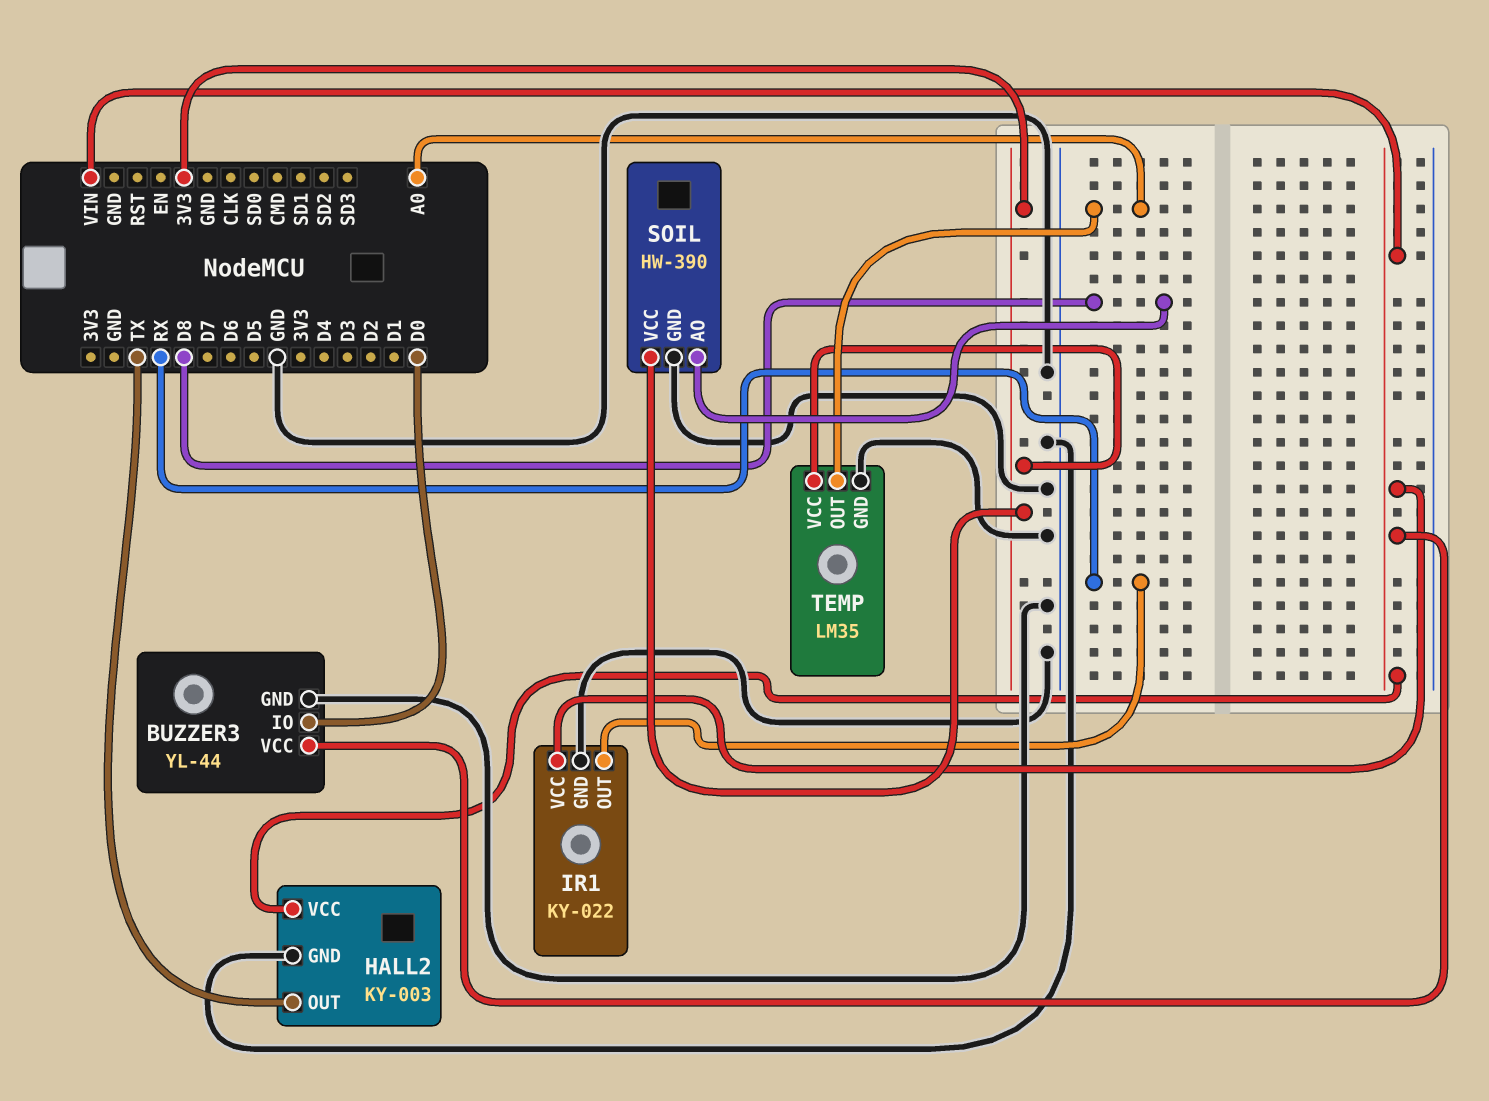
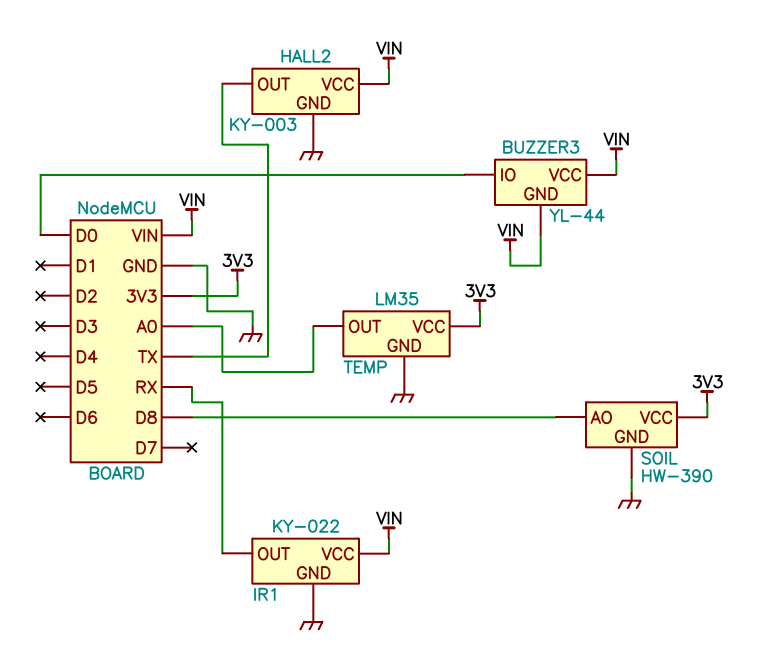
BUZZER3 pin GND: GND -> VIN

